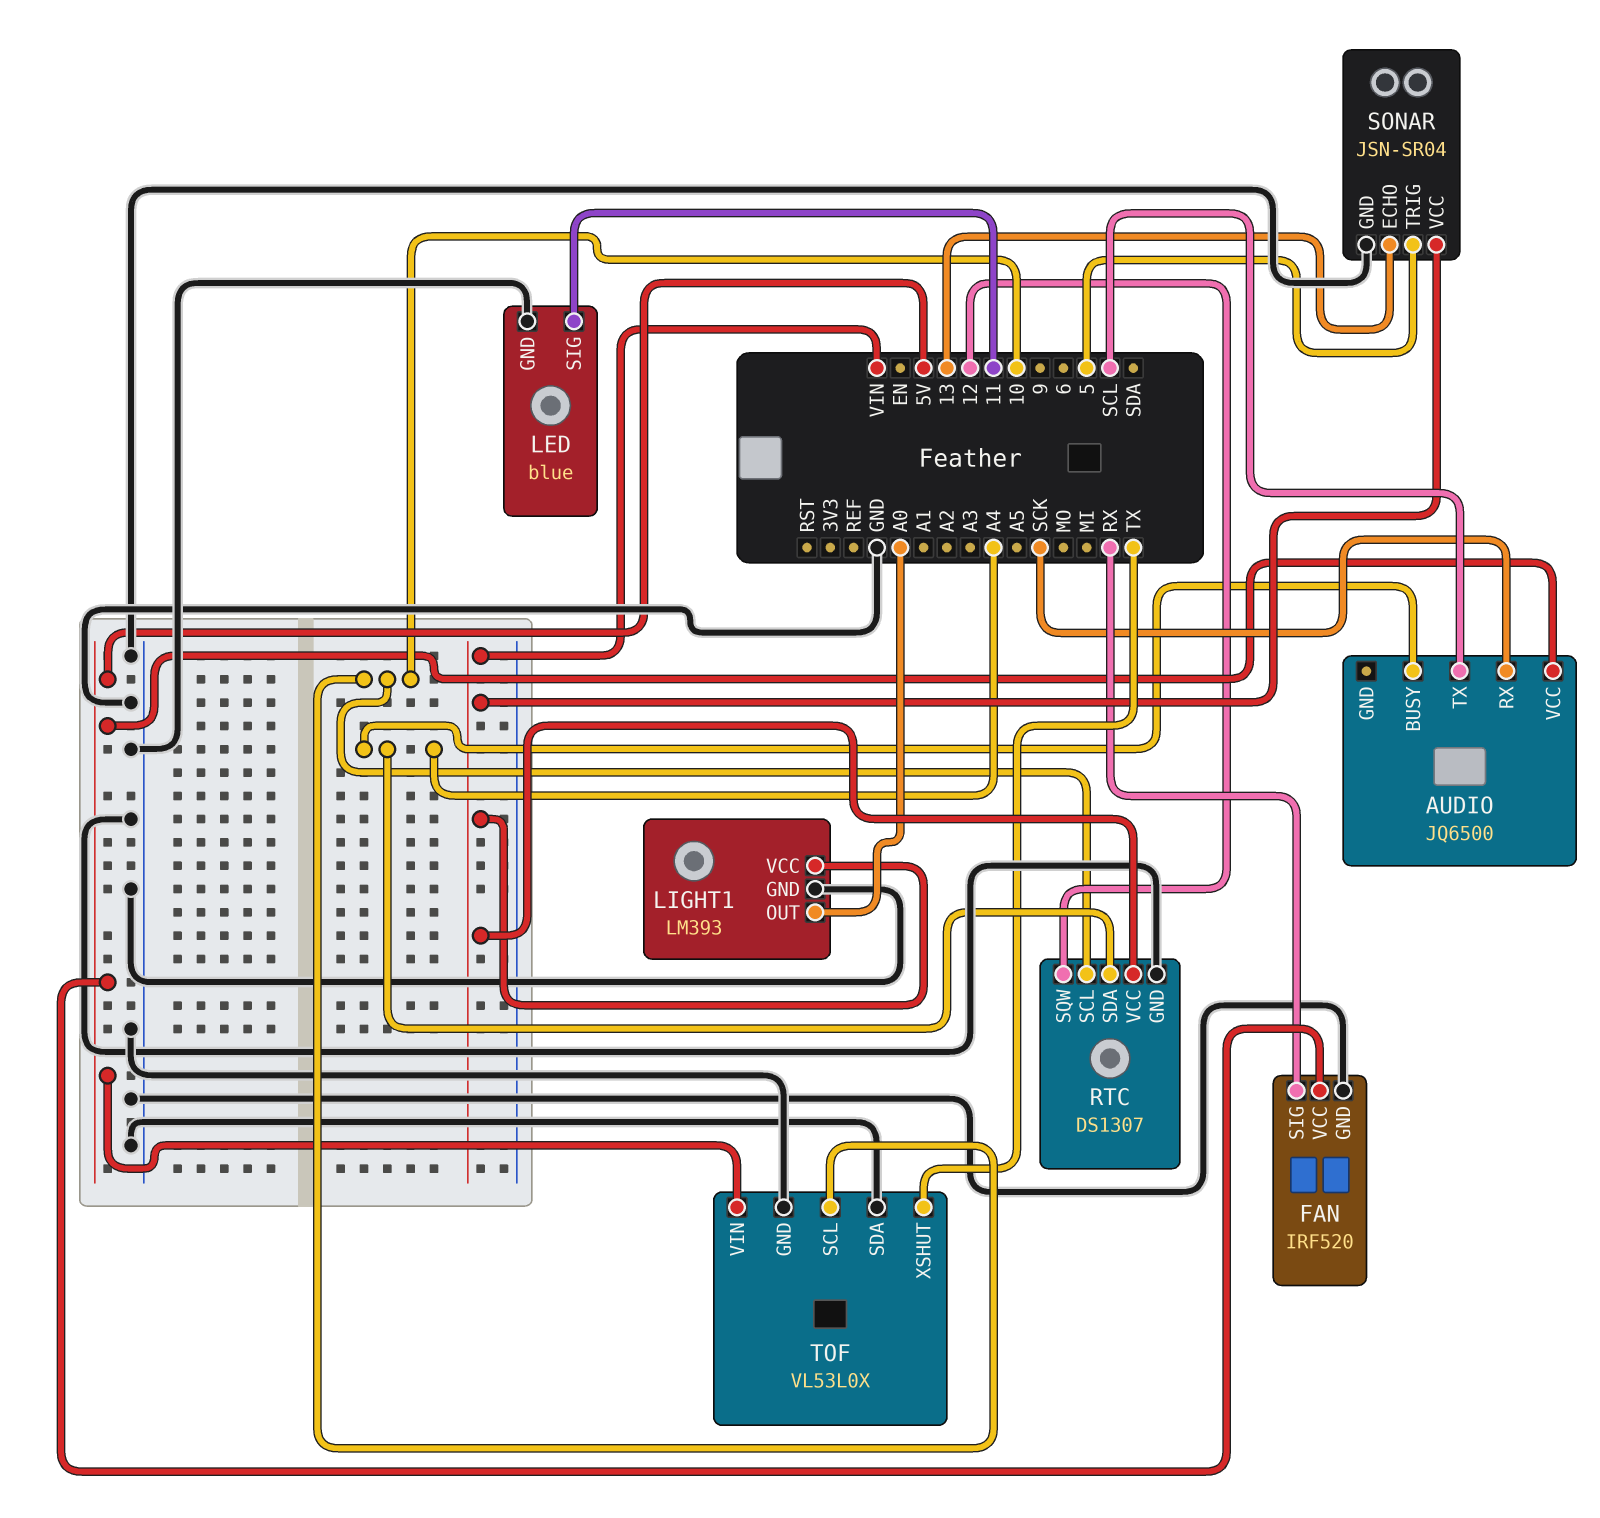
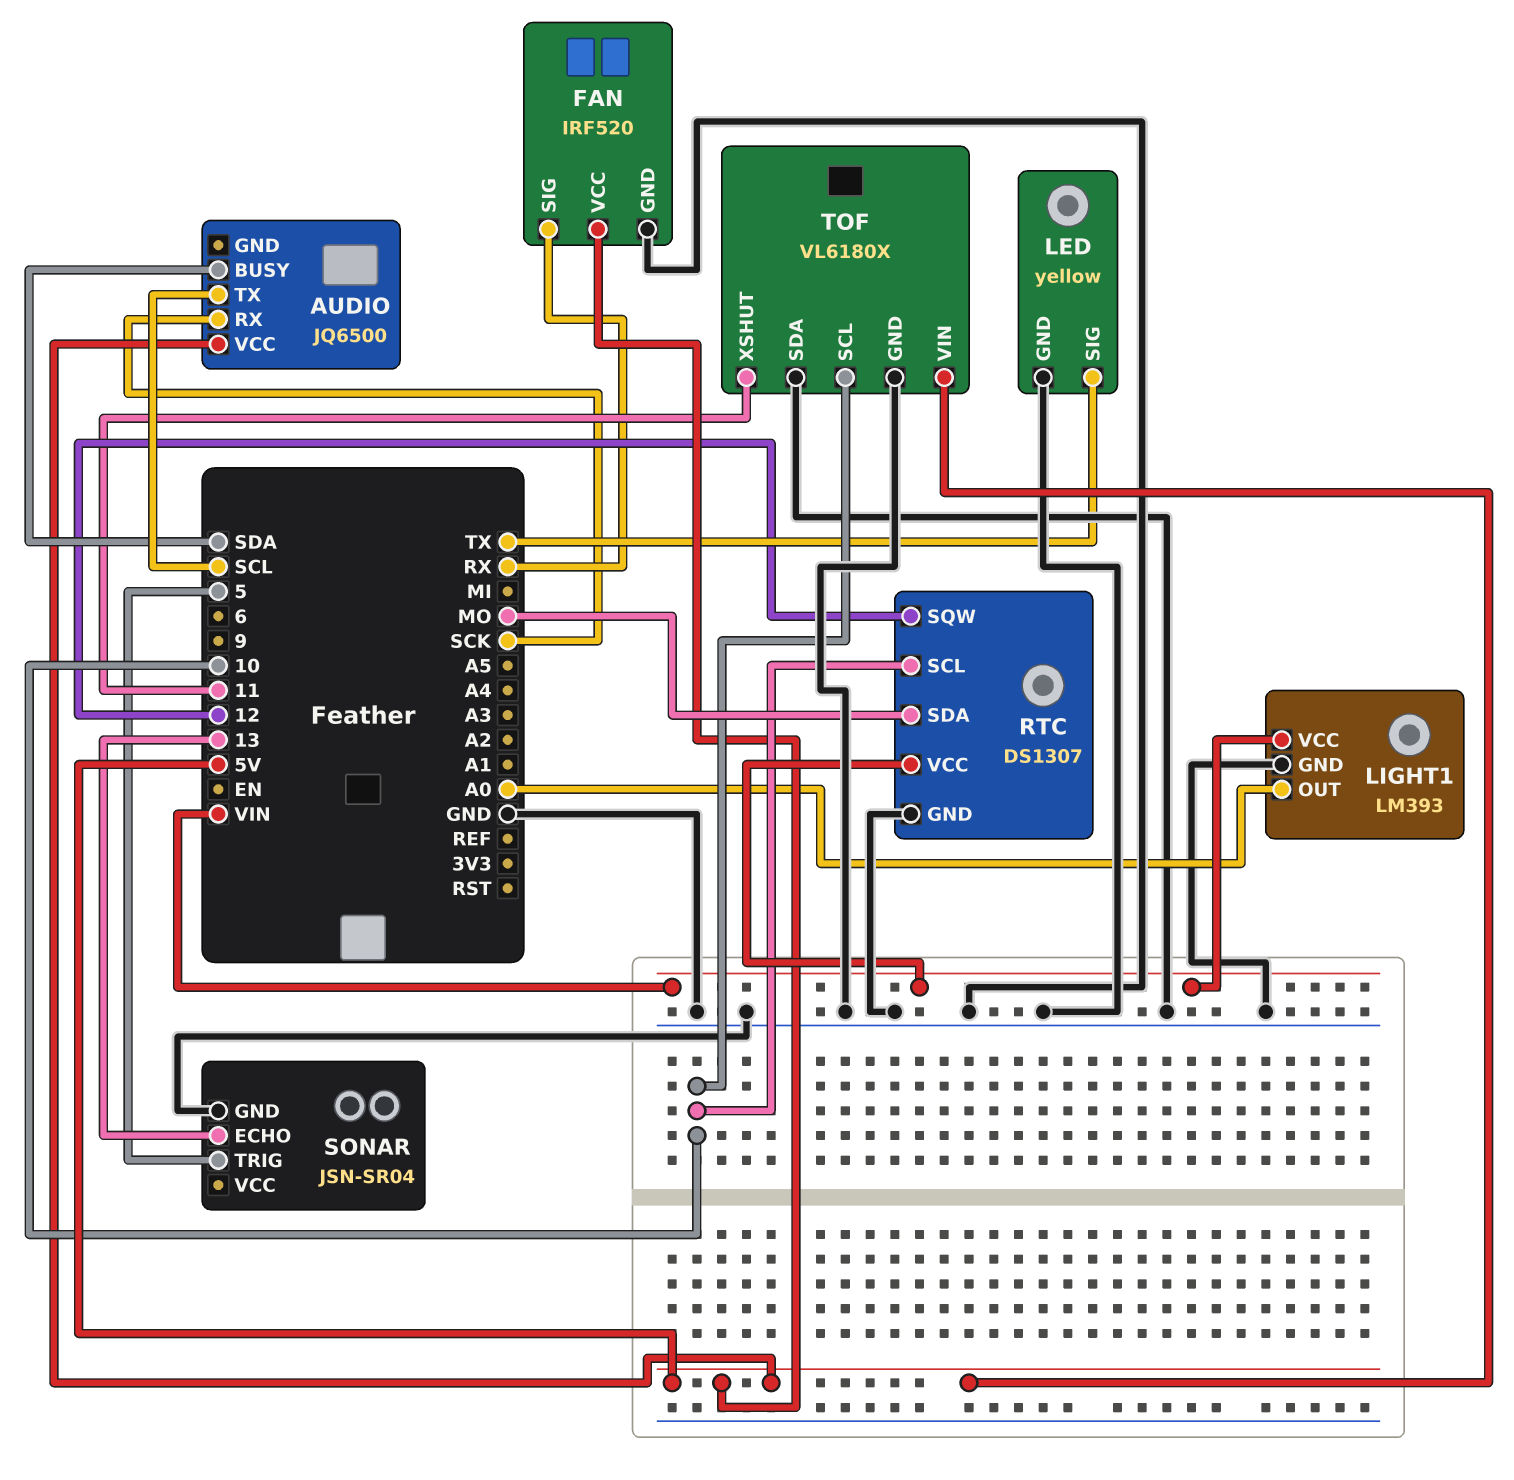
AUDIO pin BUSY: A4 -> SDA
LED: blue -> yellow
LED pin SIG: 11 -> TX
RTC pin SDA: A4 -> MO
SONAR pin VCC: VIN -> none
TOF: VL53L0X -> VL6180X
TOF pin XSHUT: TX -> 11

